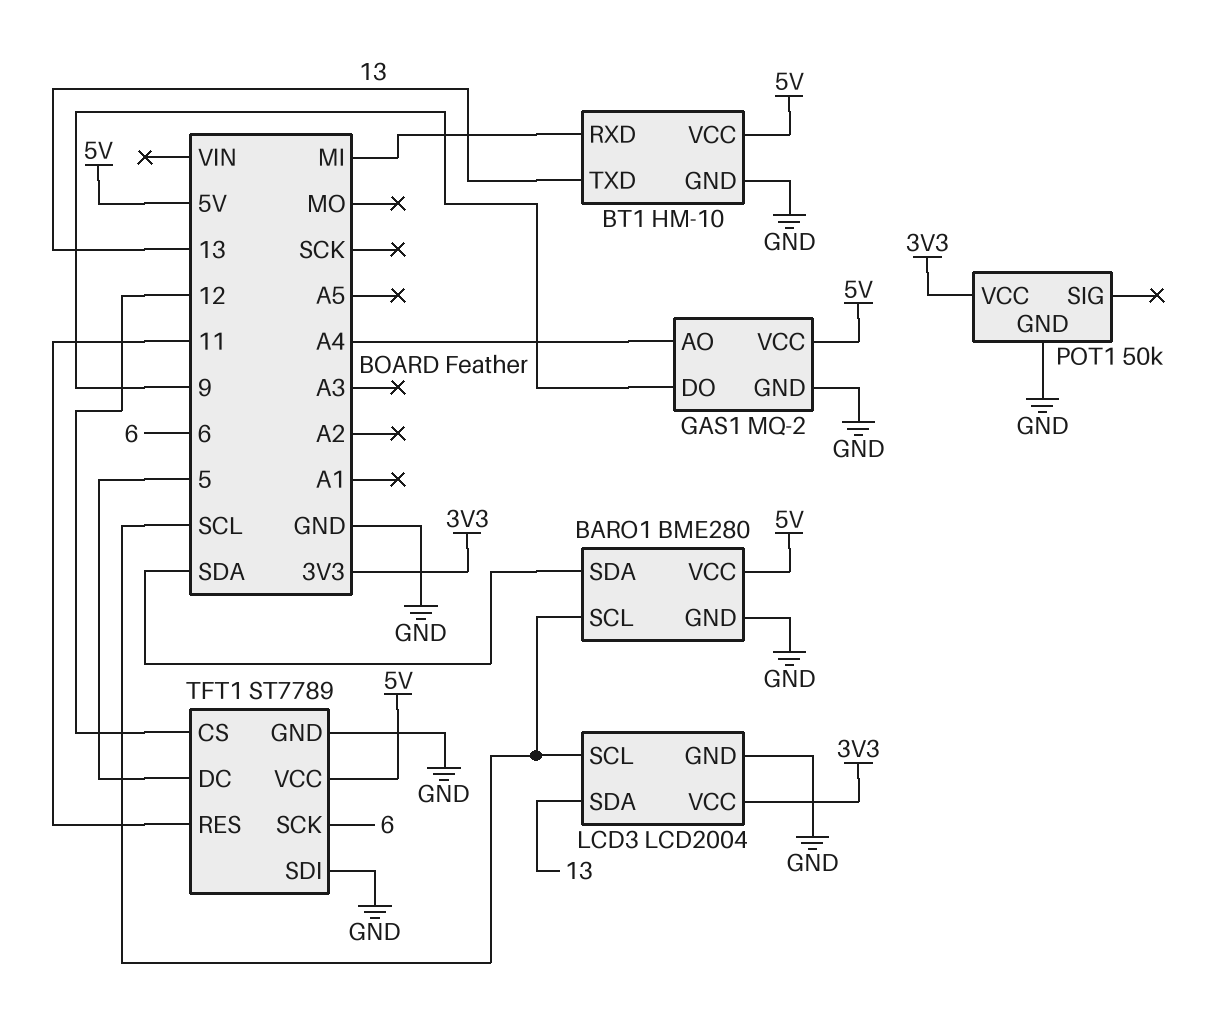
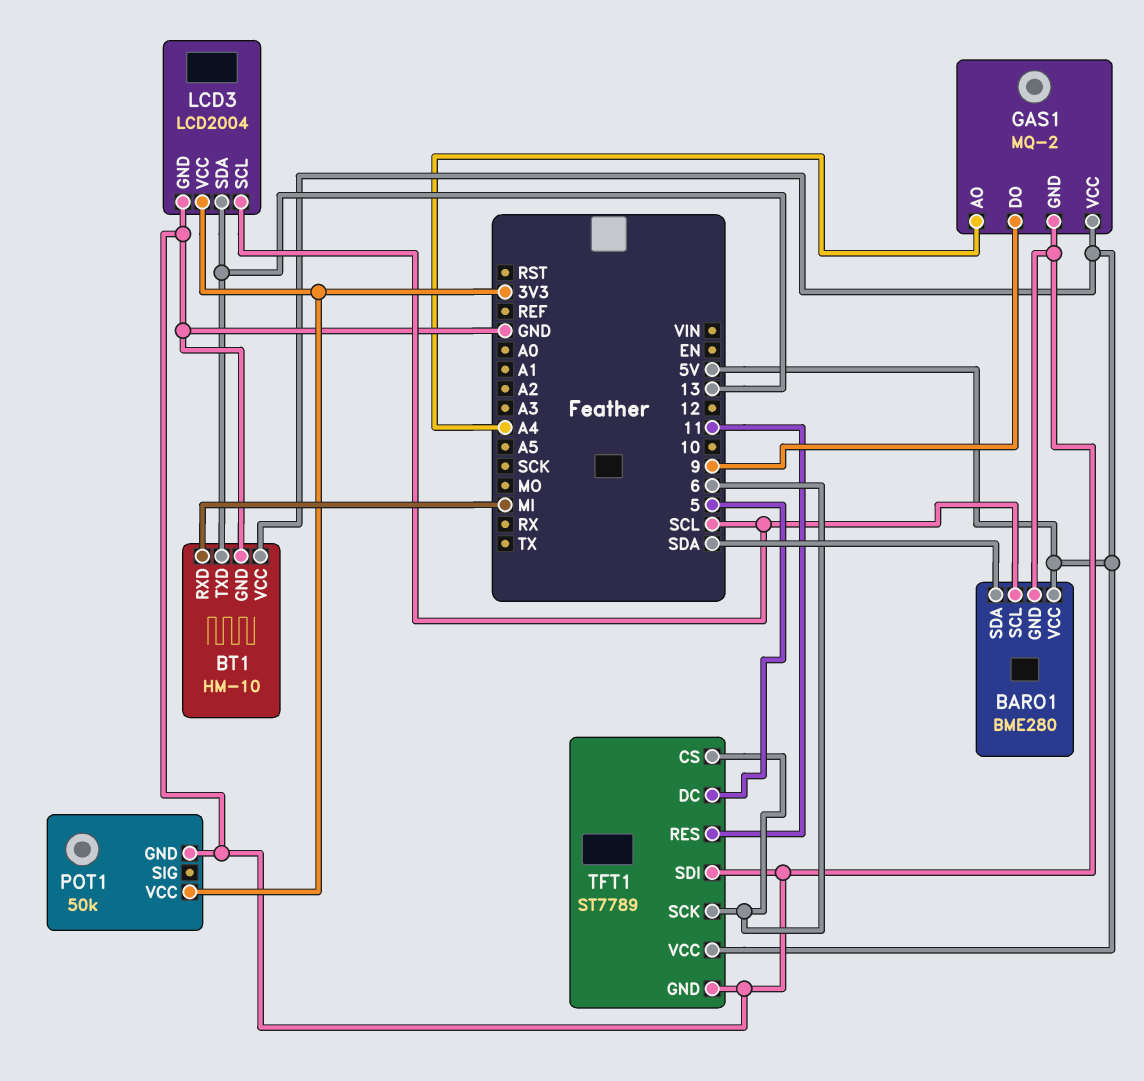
TFT1 pin CS: 12 -> 6

